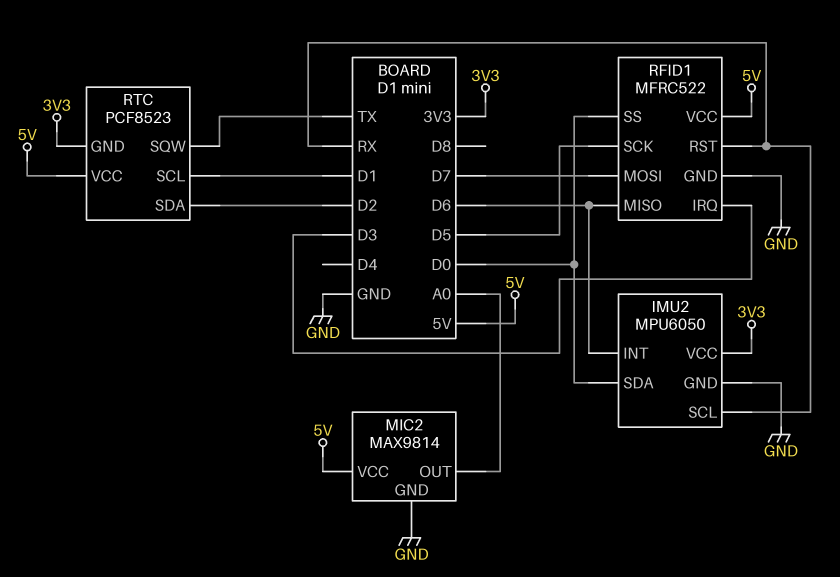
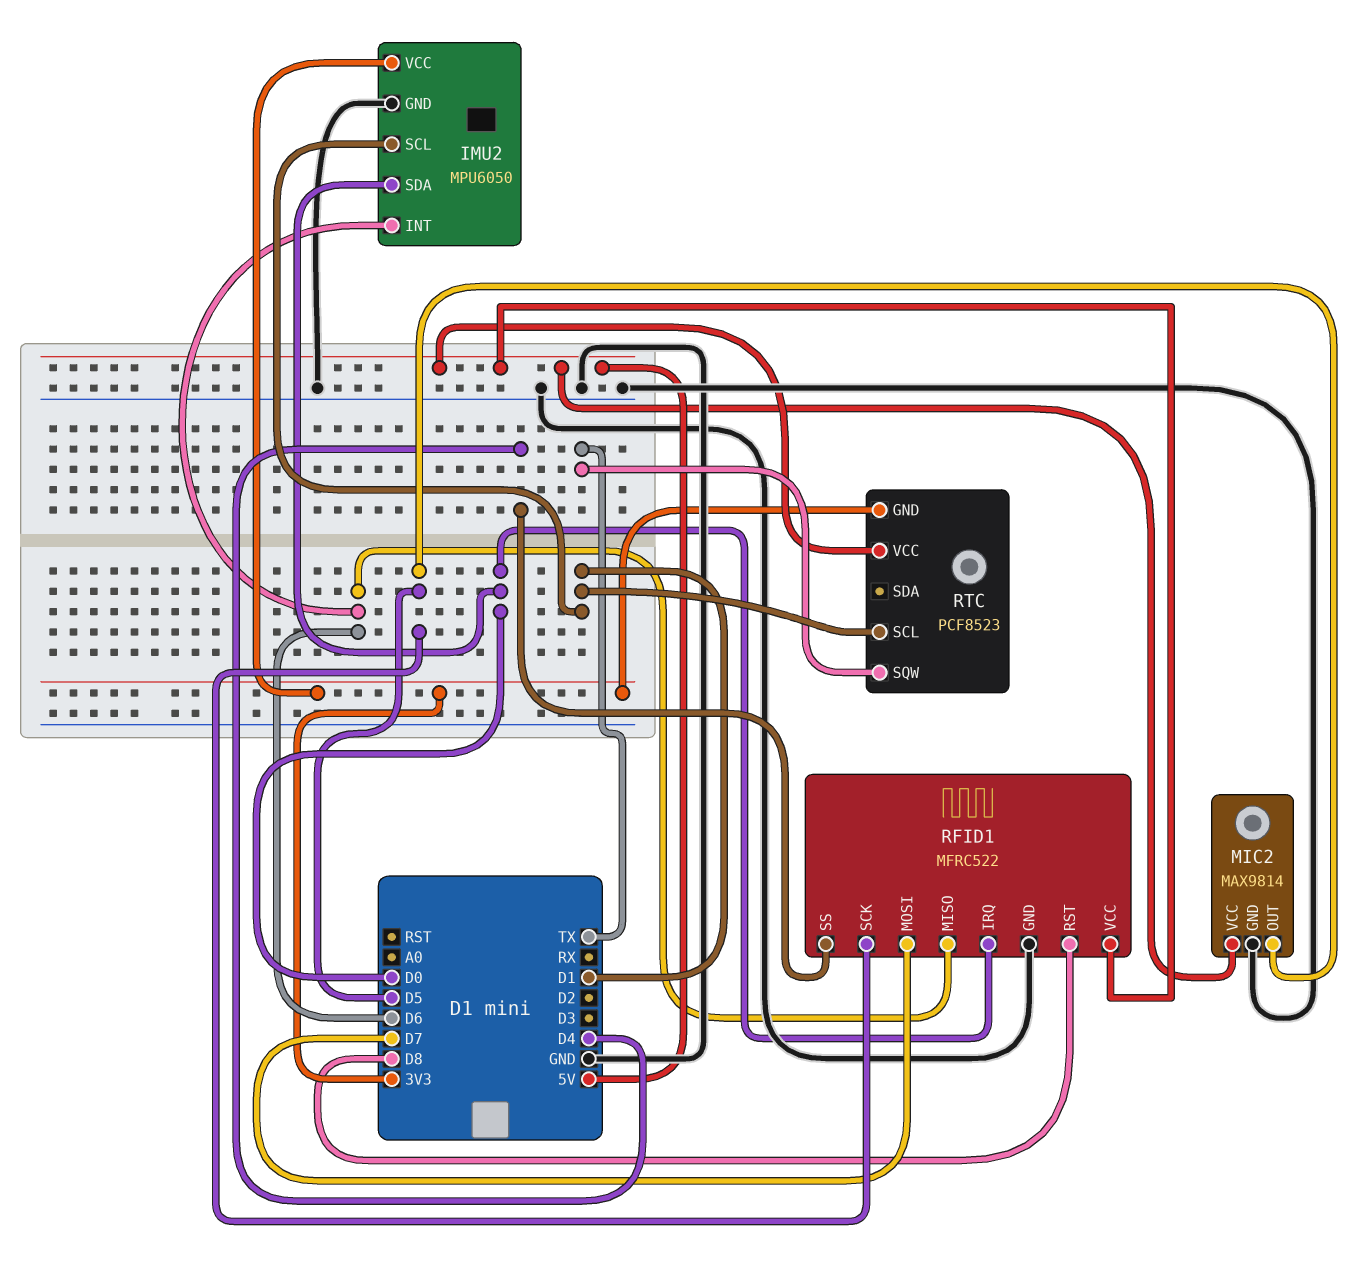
IMU2 pin SCL: RX -> D1
MIC2 pin OUT: A0 -> D5
RFID1 pin IRQ: D3 -> D0
RFID1 pin RST: RX -> D8
RFID1 pin SS: D0 -> D4
RTC pin SDA: D2 -> none

